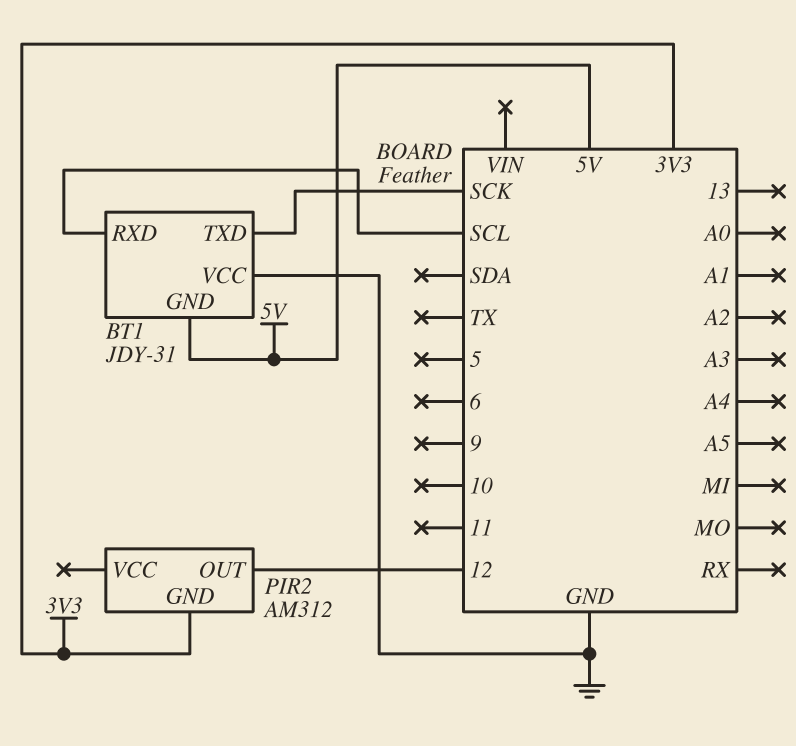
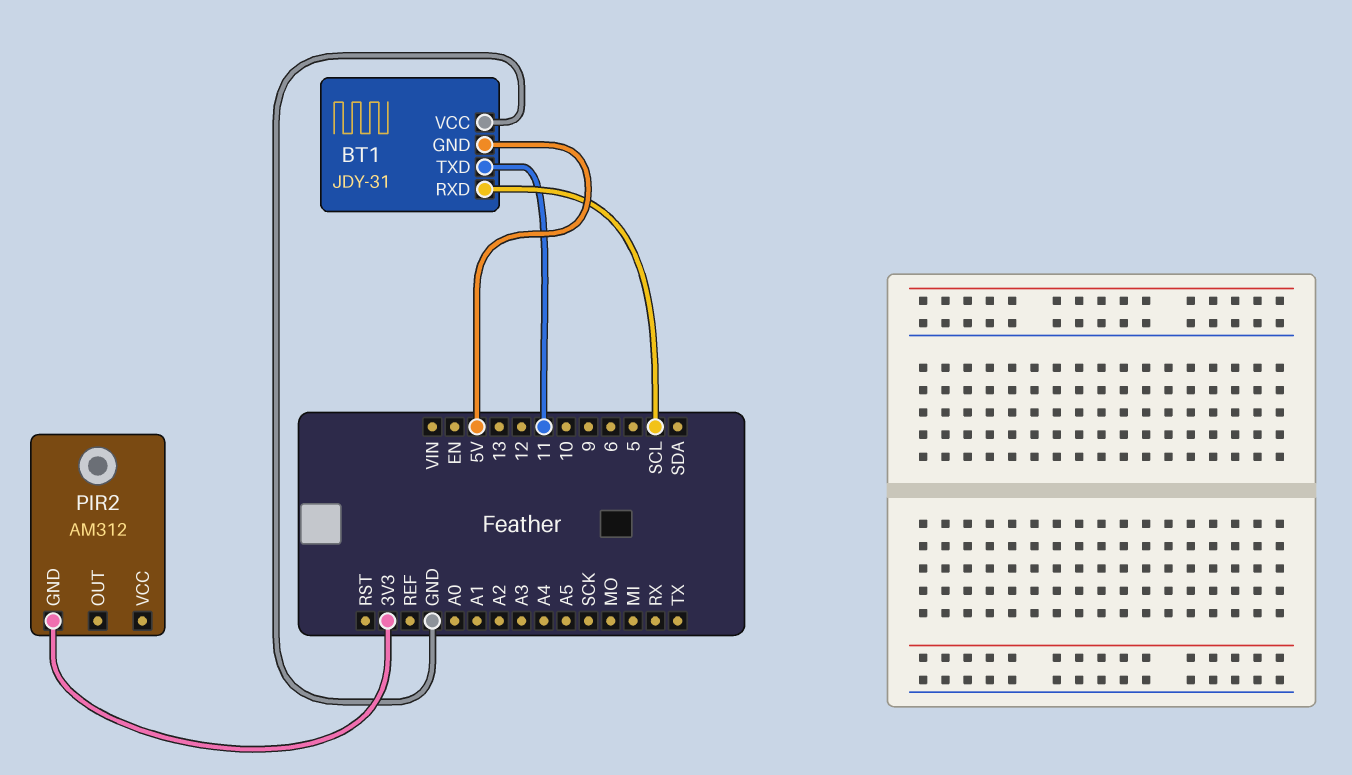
BT1 pin TXD: SCK -> 11
PIR2 pin OUT: 12 -> none

